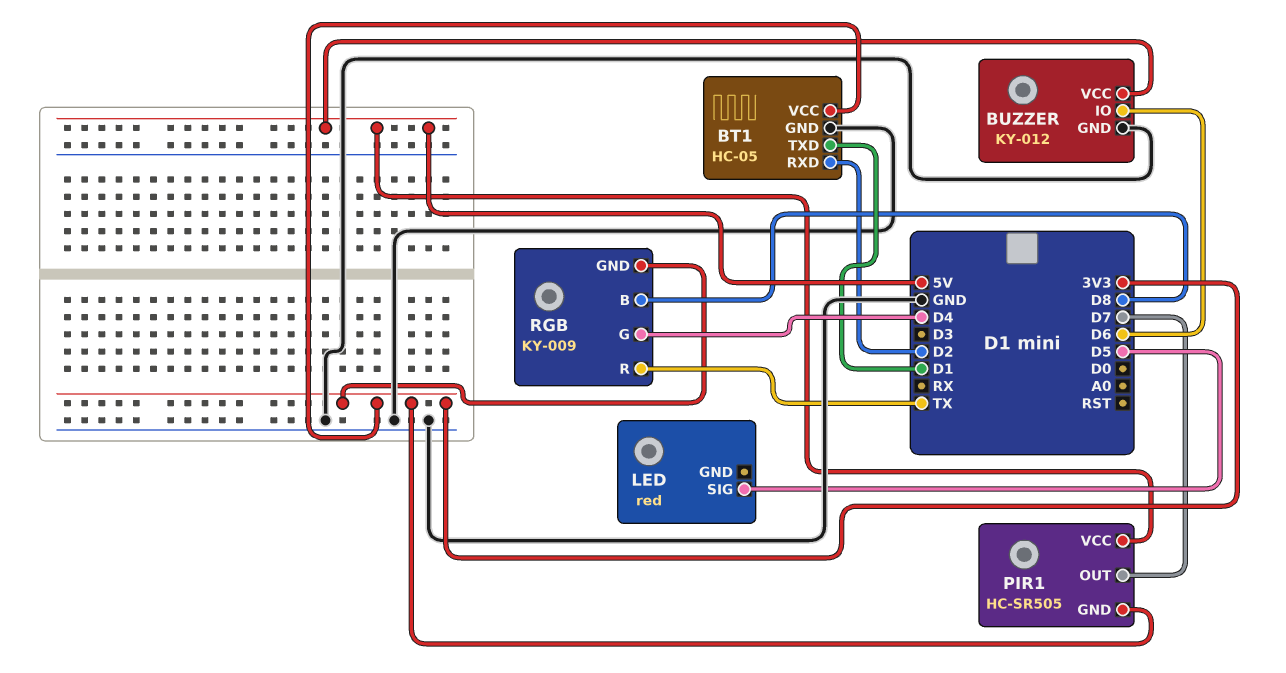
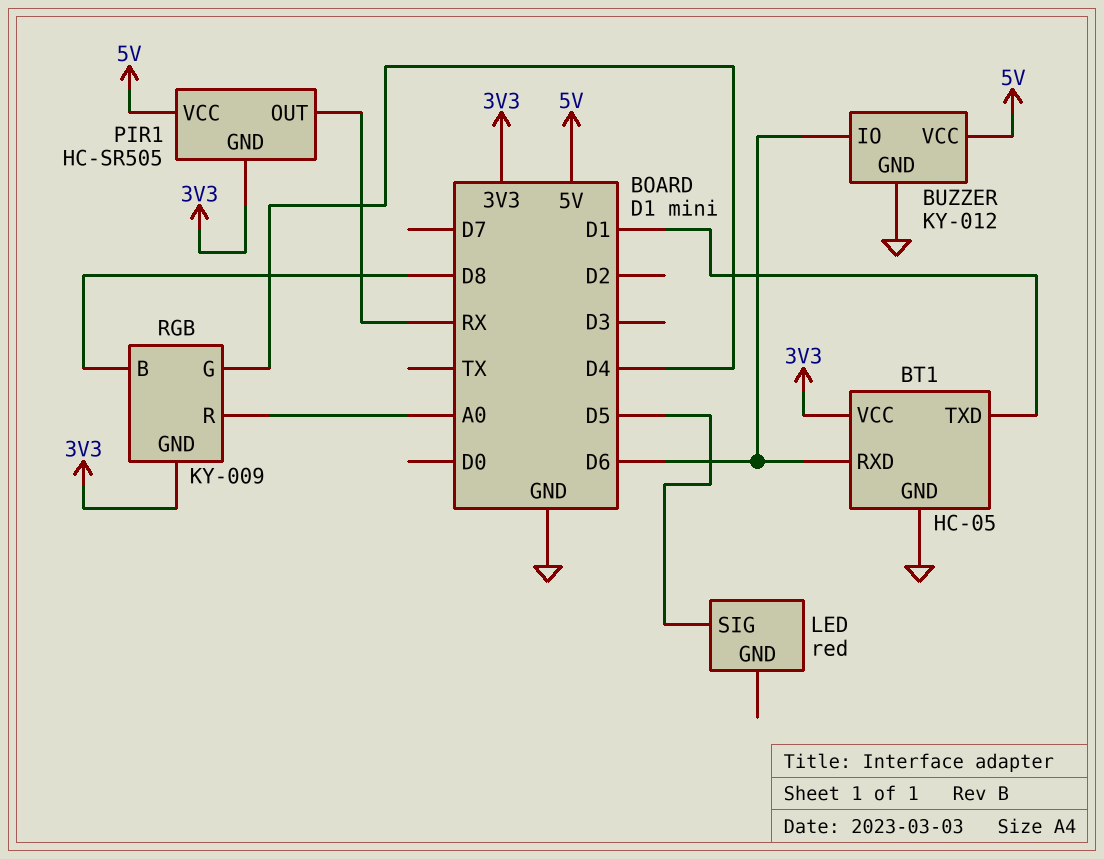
BT1 pin RXD: D2 -> D6
PIR1 pin OUT: D7 -> RX
RGB pin R: TX -> A0

